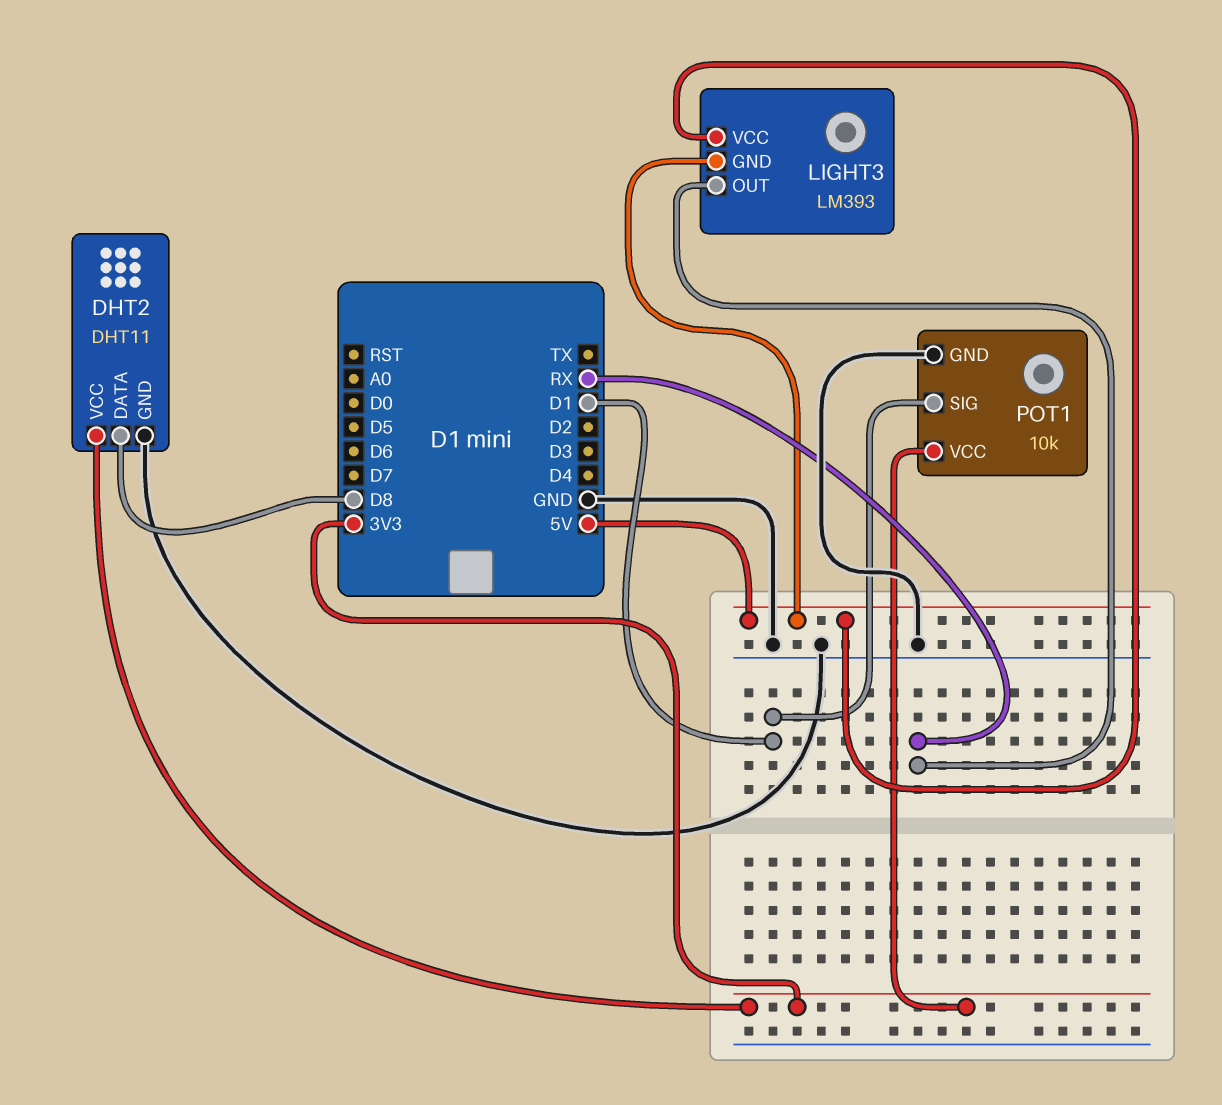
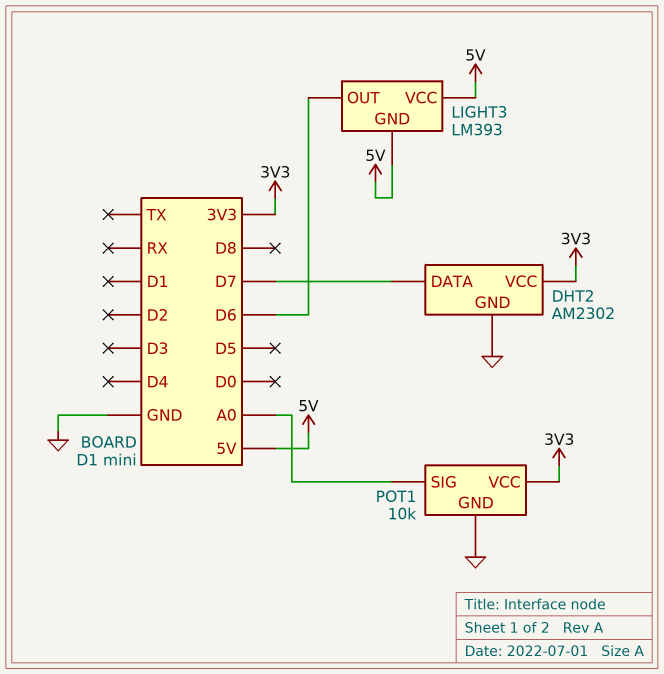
DHT2: DHT11 -> AM2302
DHT2 pin DATA: D8 -> D7
LIGHT3 pin OUT: RX -> D6
POT1 pin SIG: D1 -> A0

